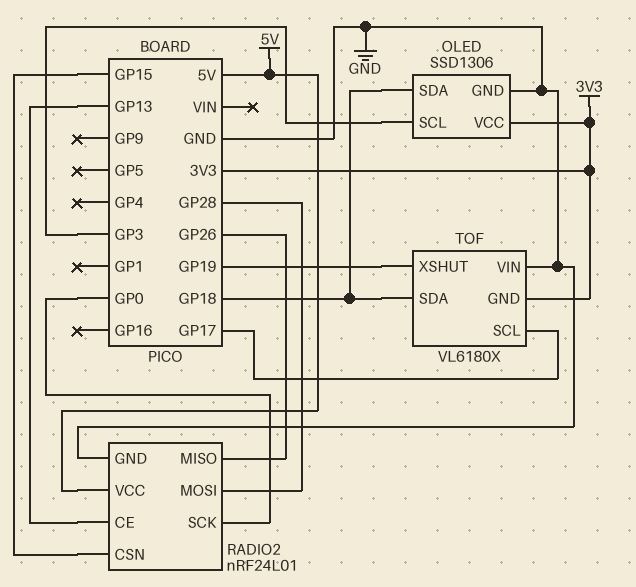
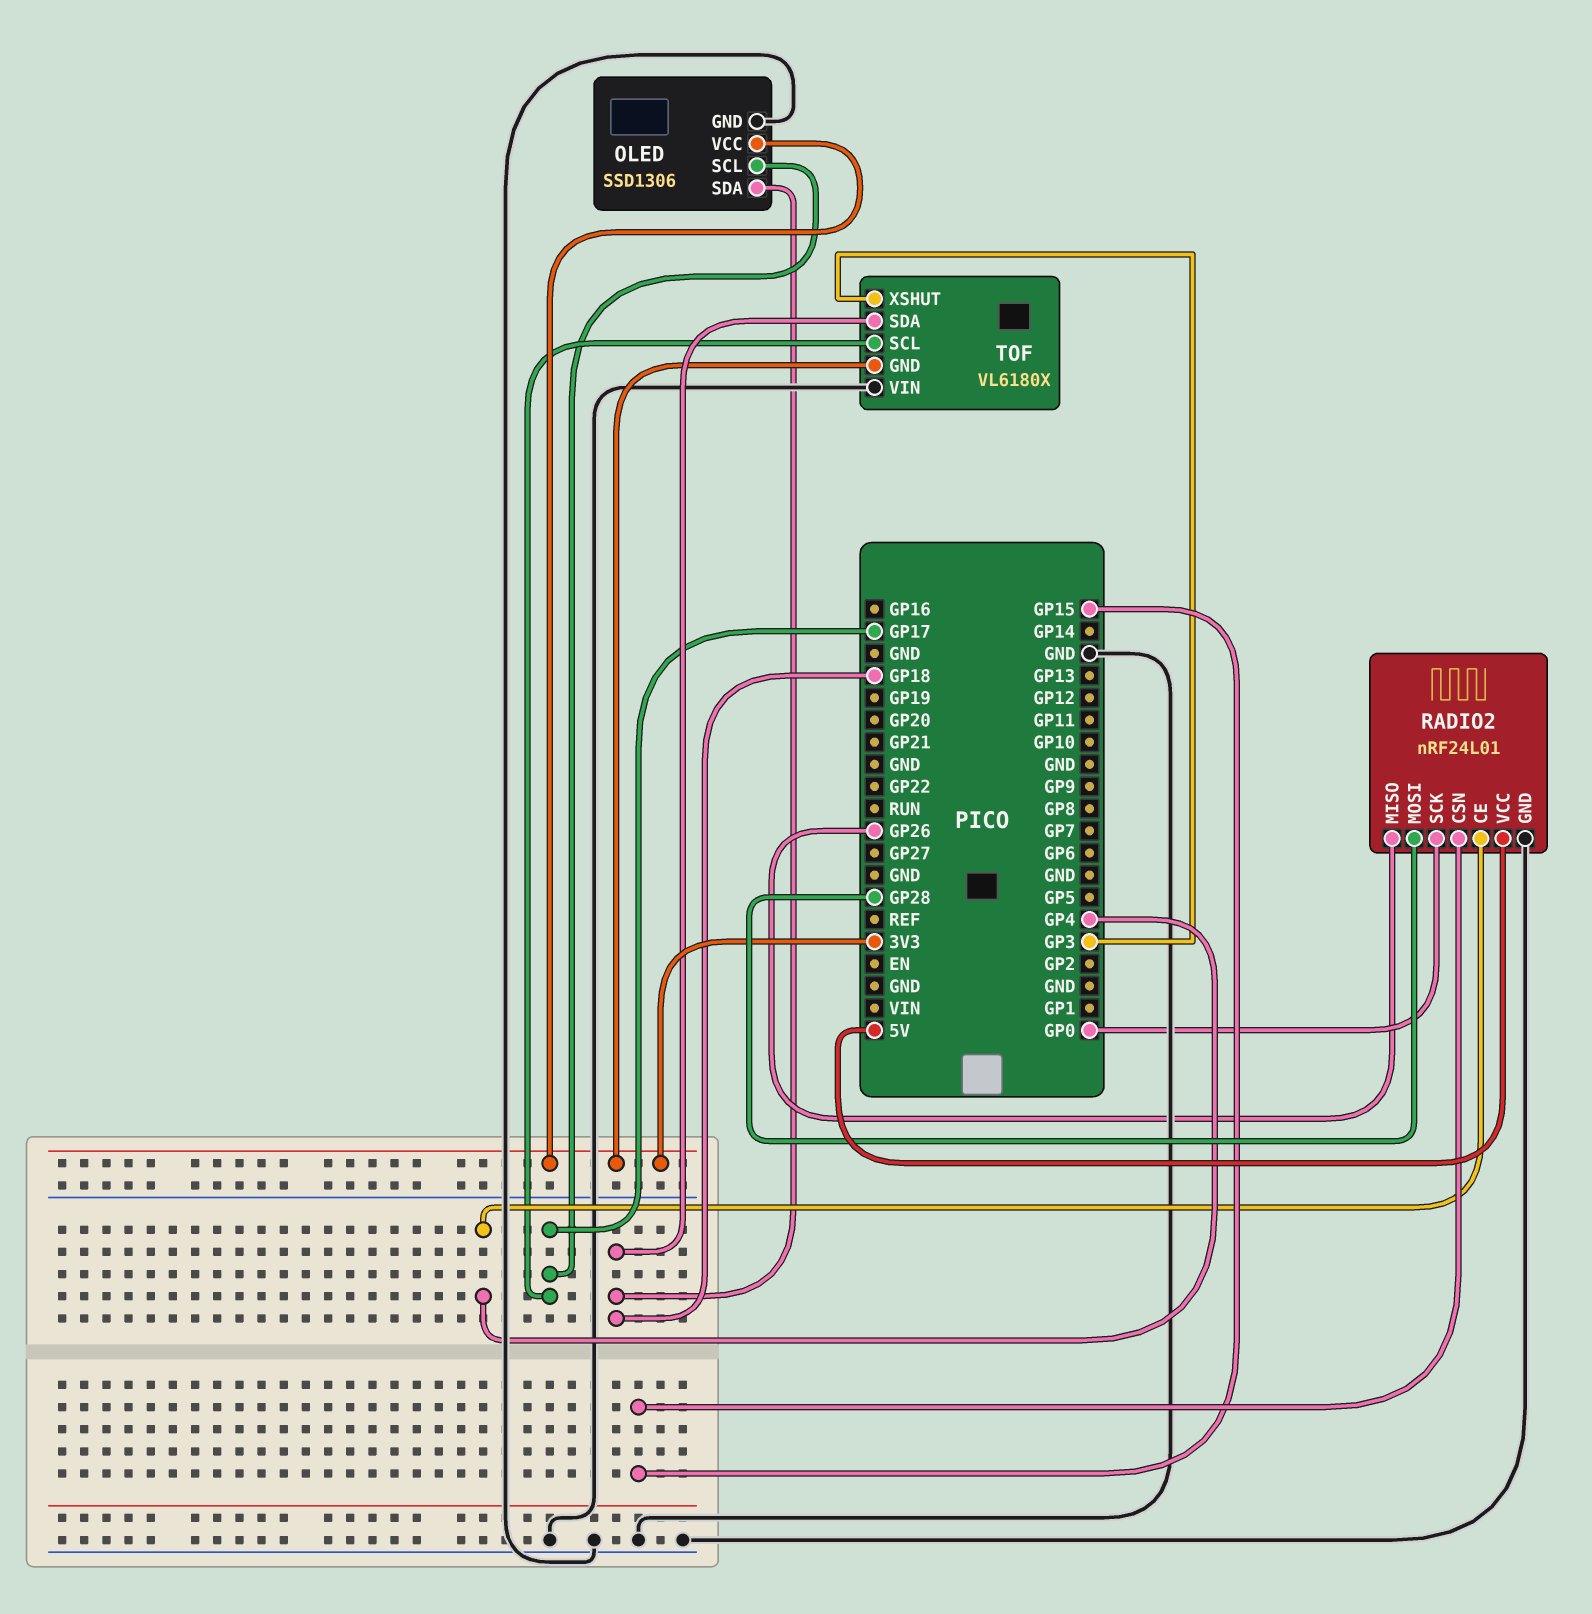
OLED pin SCL: GP3 -> GP17
RADIO2 pin CE: GP13 -> GP4
TOF pin XSHUT: GP19 -> GP3

